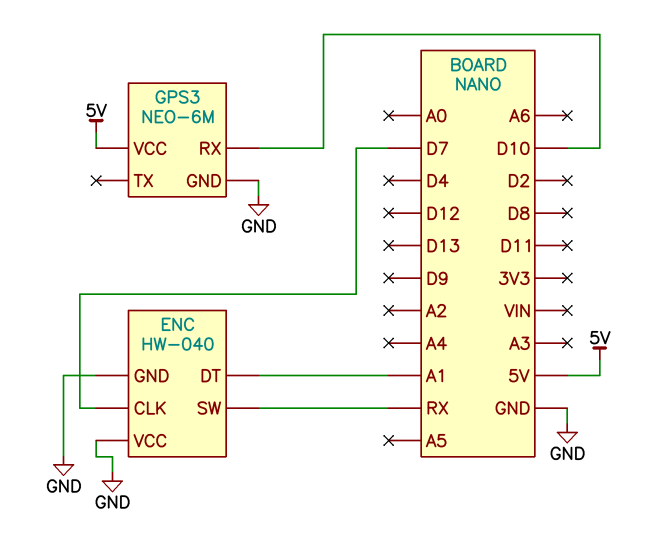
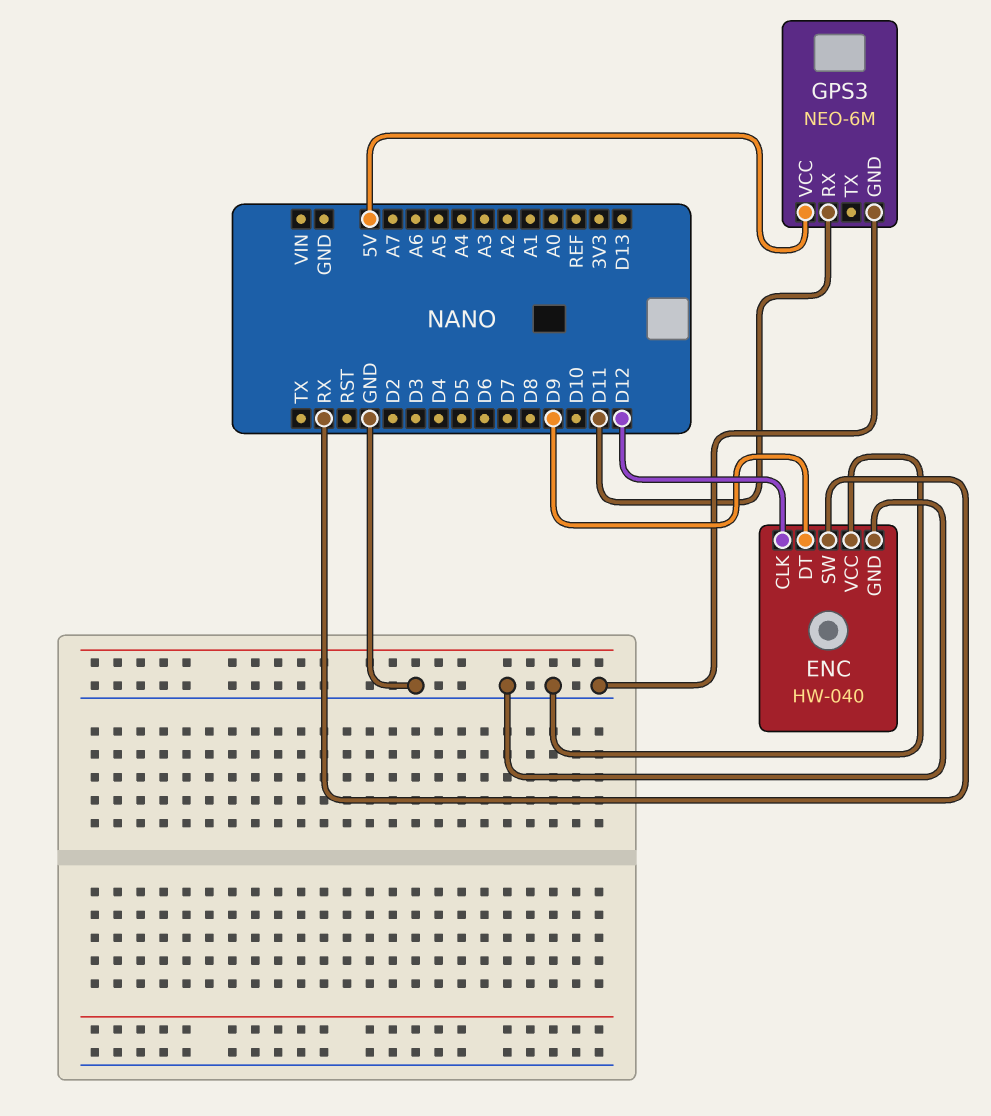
ENC pin CLK: D7 -> D12
ENC pin DT: A1 -> D9
GPS3 pin RX: D10 -> D11

